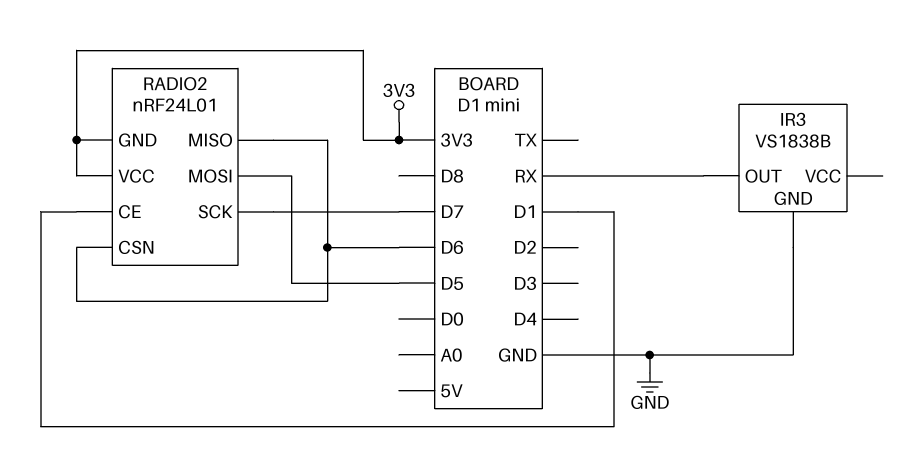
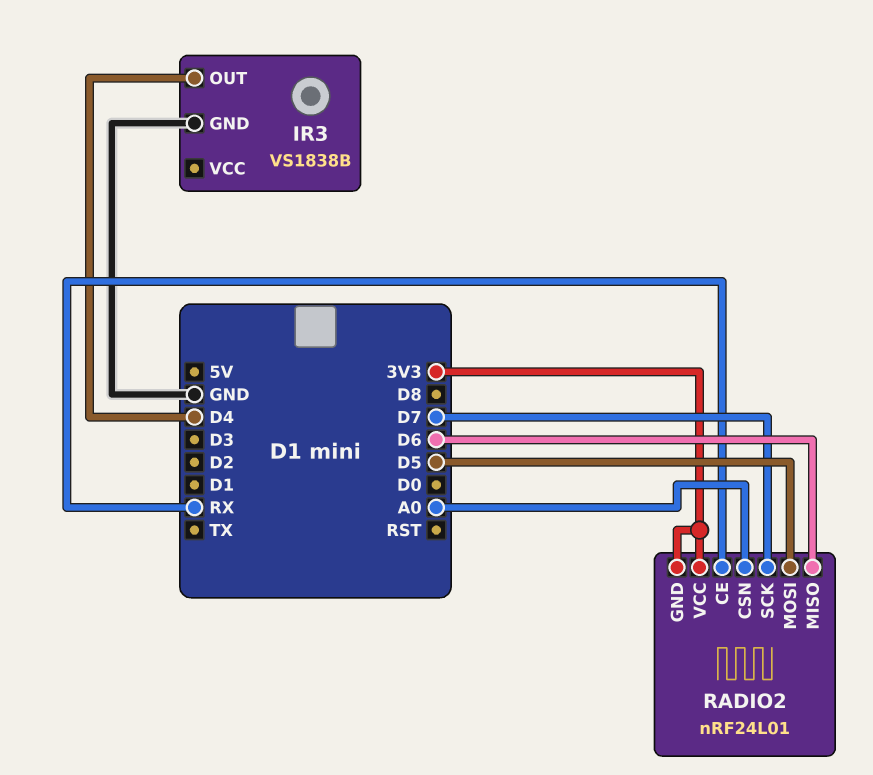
IR3 pin OUT: RX -> D4
RADIO2 pin CE: D1 -> RX
RADIO2 pin CSN: D6 -> A0

